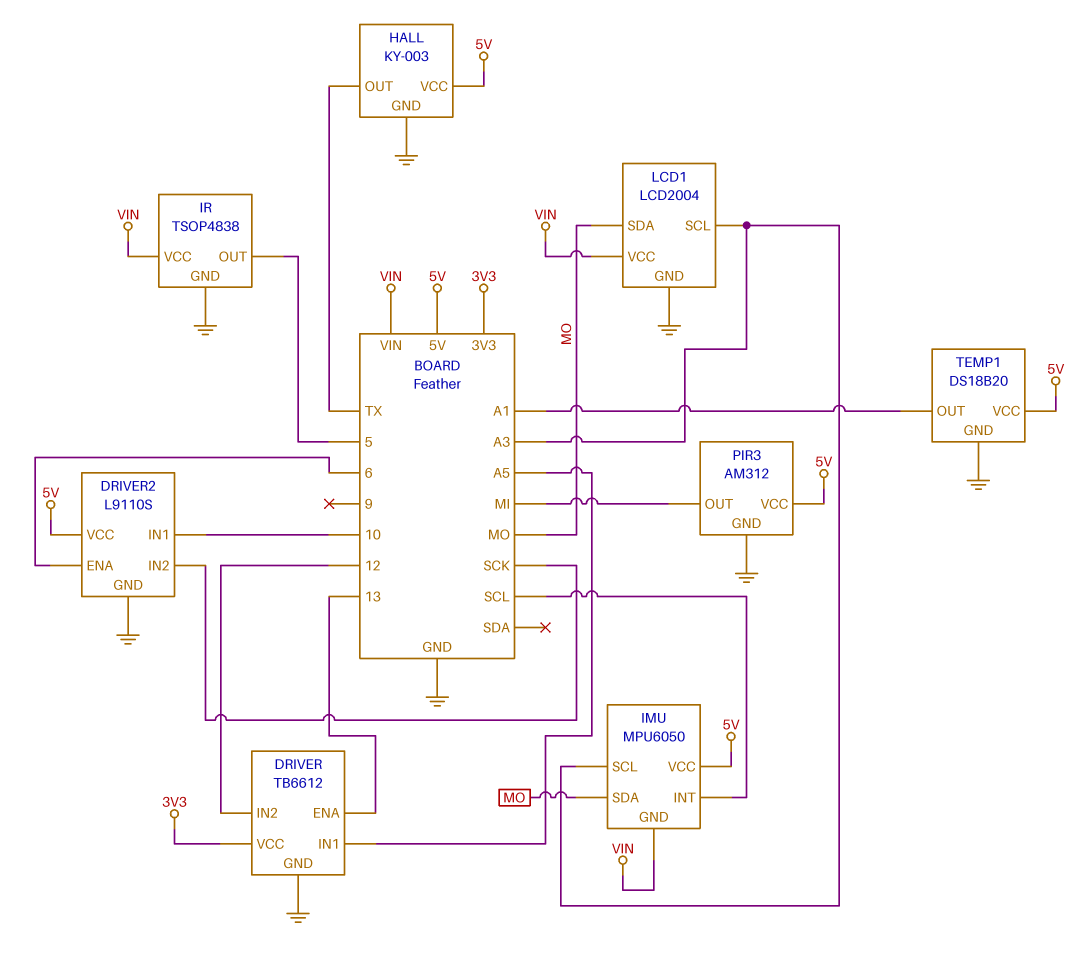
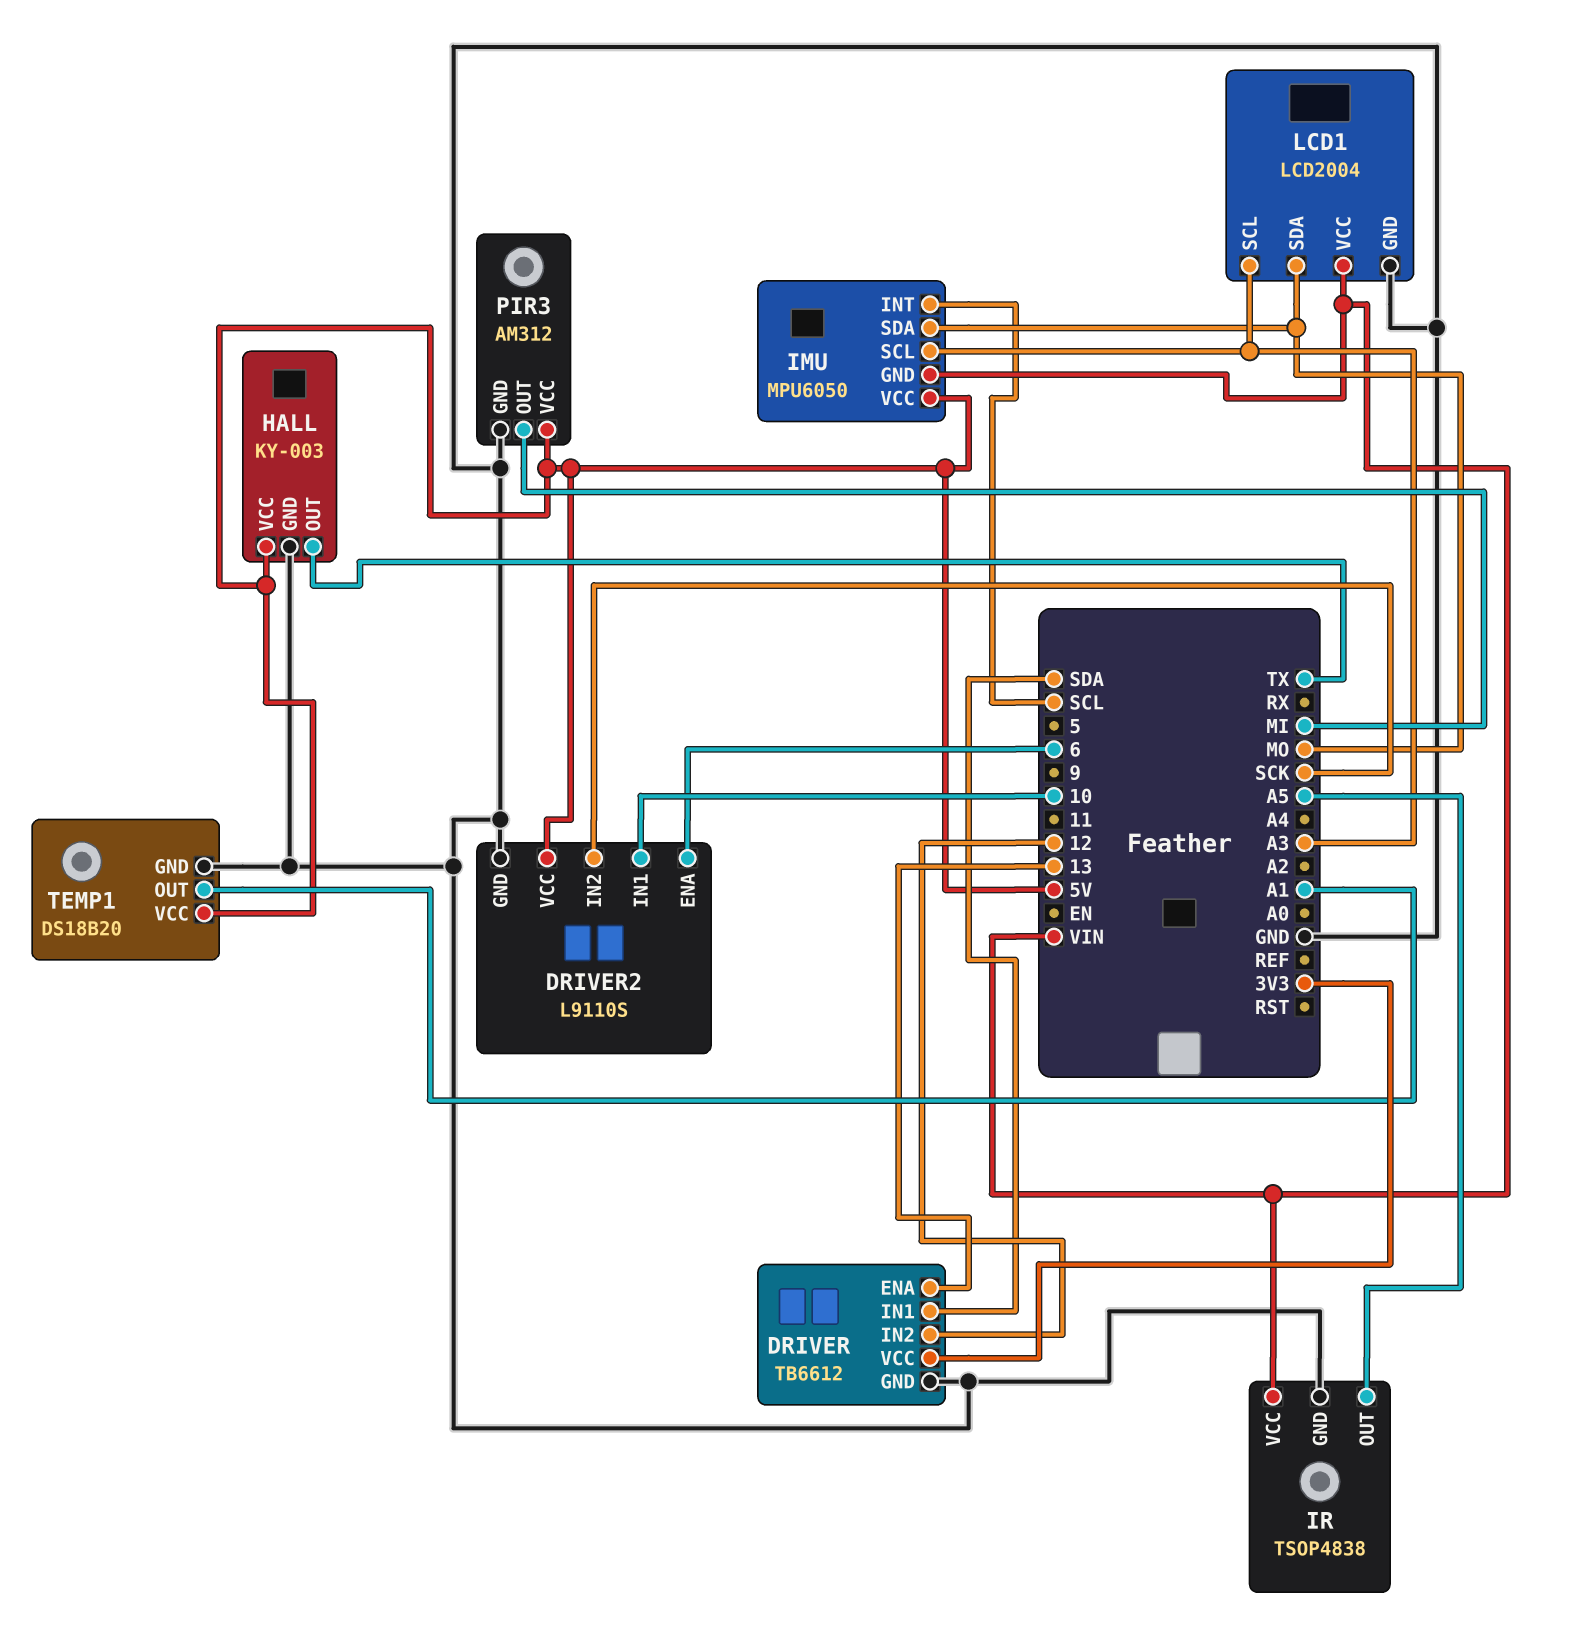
DRIVER pin IN1: A5 -> SDA
IR pin OUT: 5 -> A5

